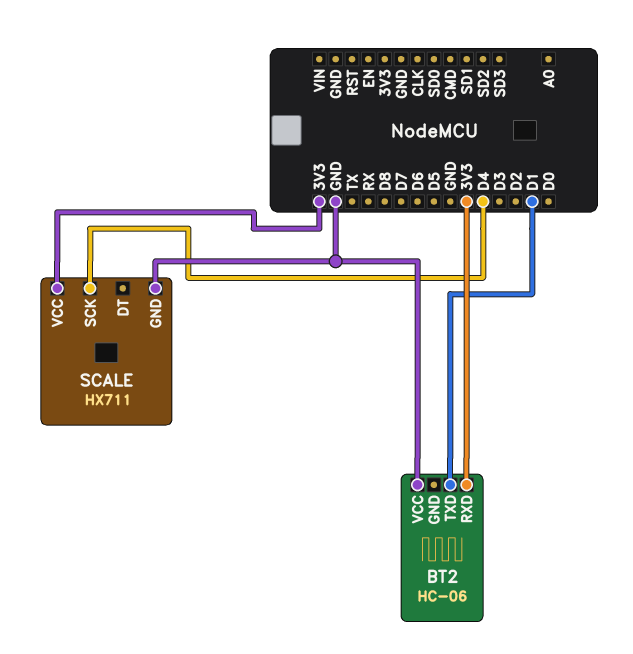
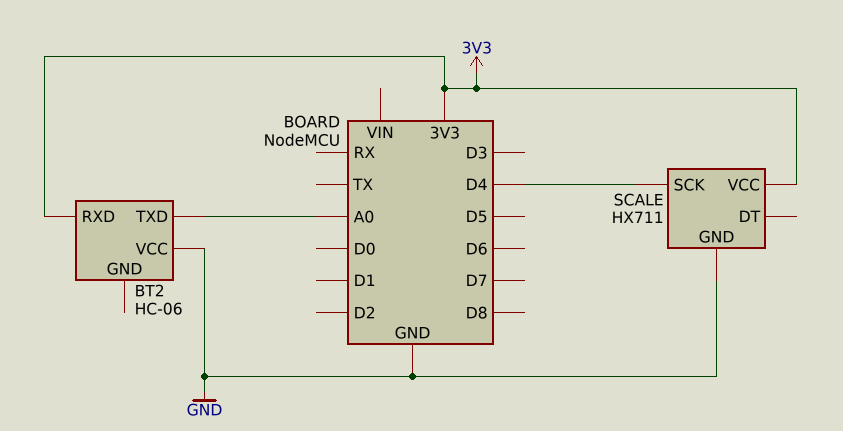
BT2 pin TXD: D1 -> A0

